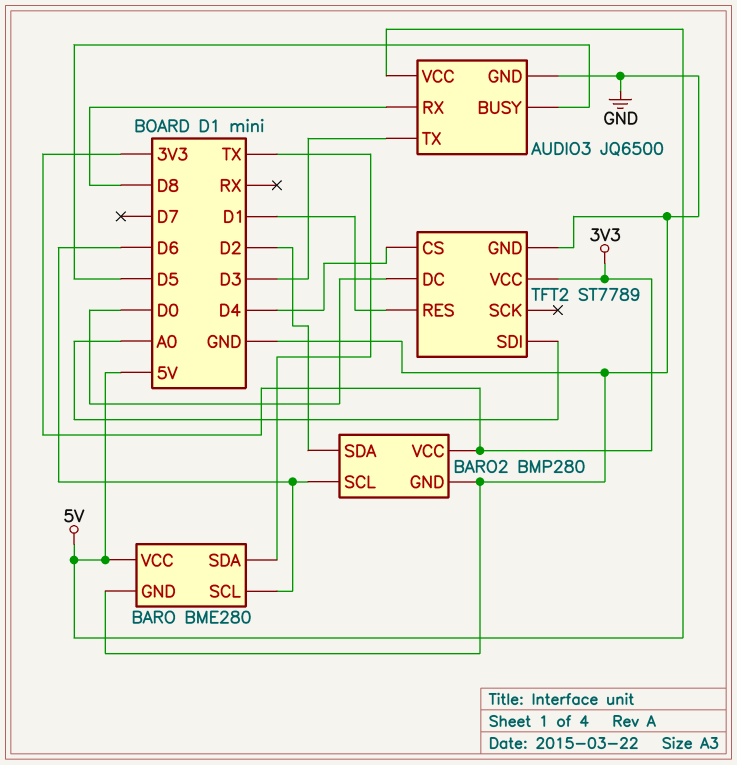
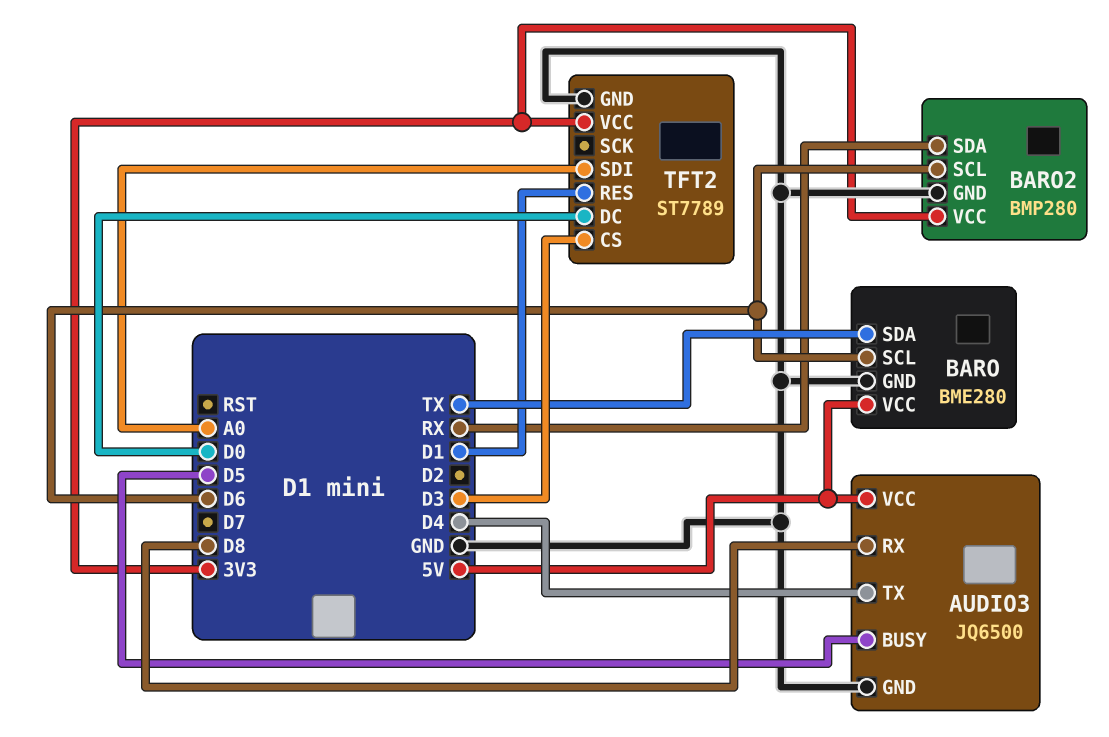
AUDIO3 pin TX: D3 -> D4
BARO2 pin SDA: D2 -> RX
TFT2 pin CS: D4 -> D3

